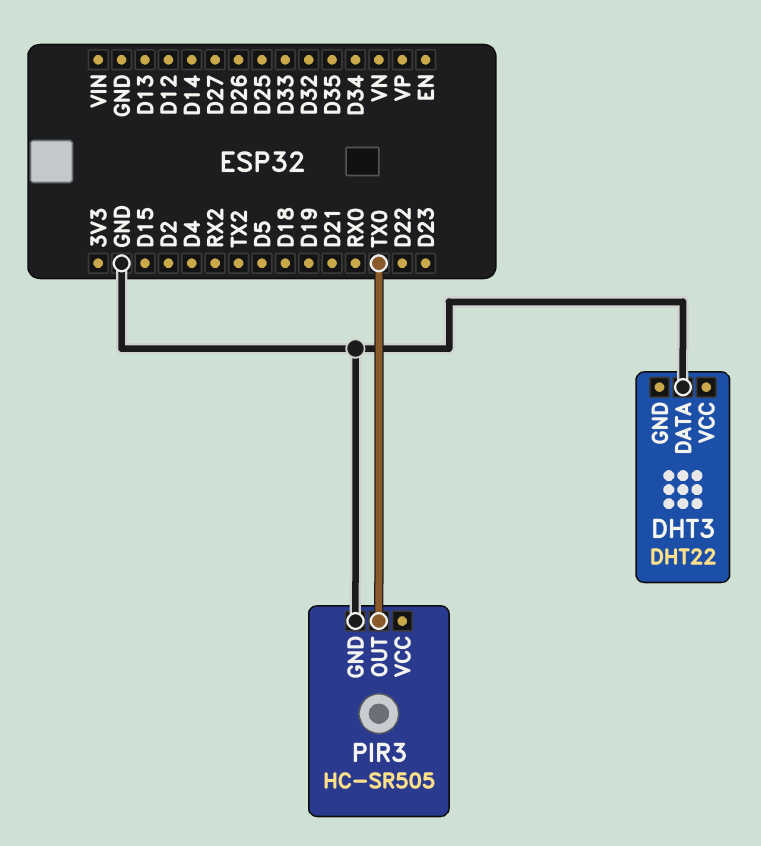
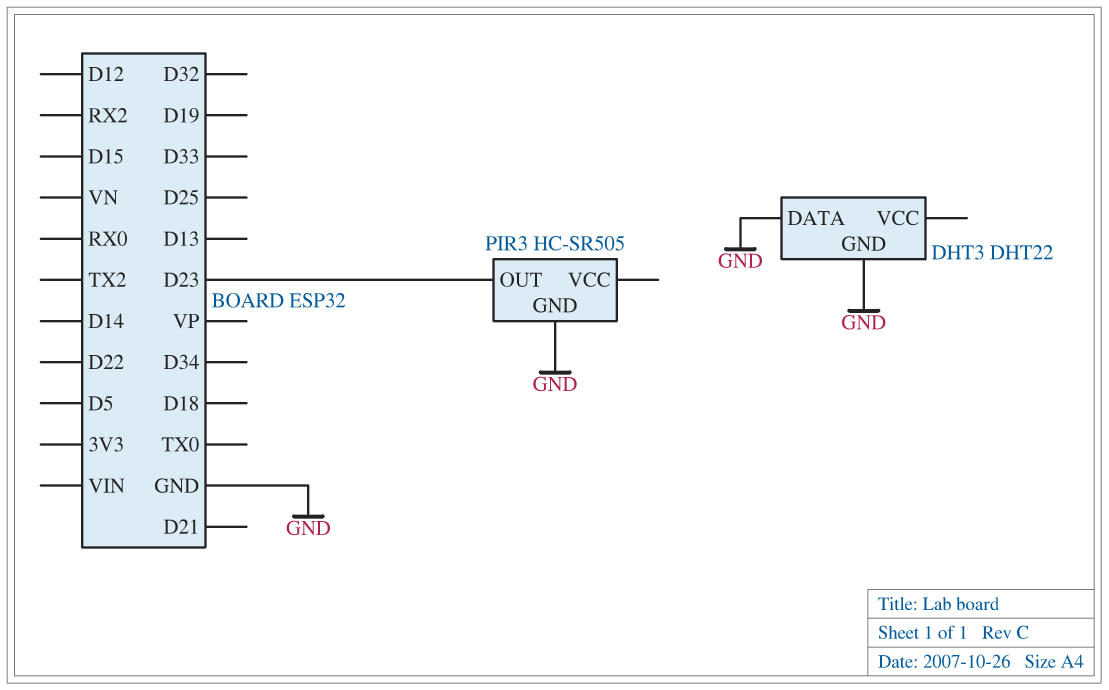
DHT3 pin GND: none -> GND
PIR3 pin OUT: TX0 -> D23

